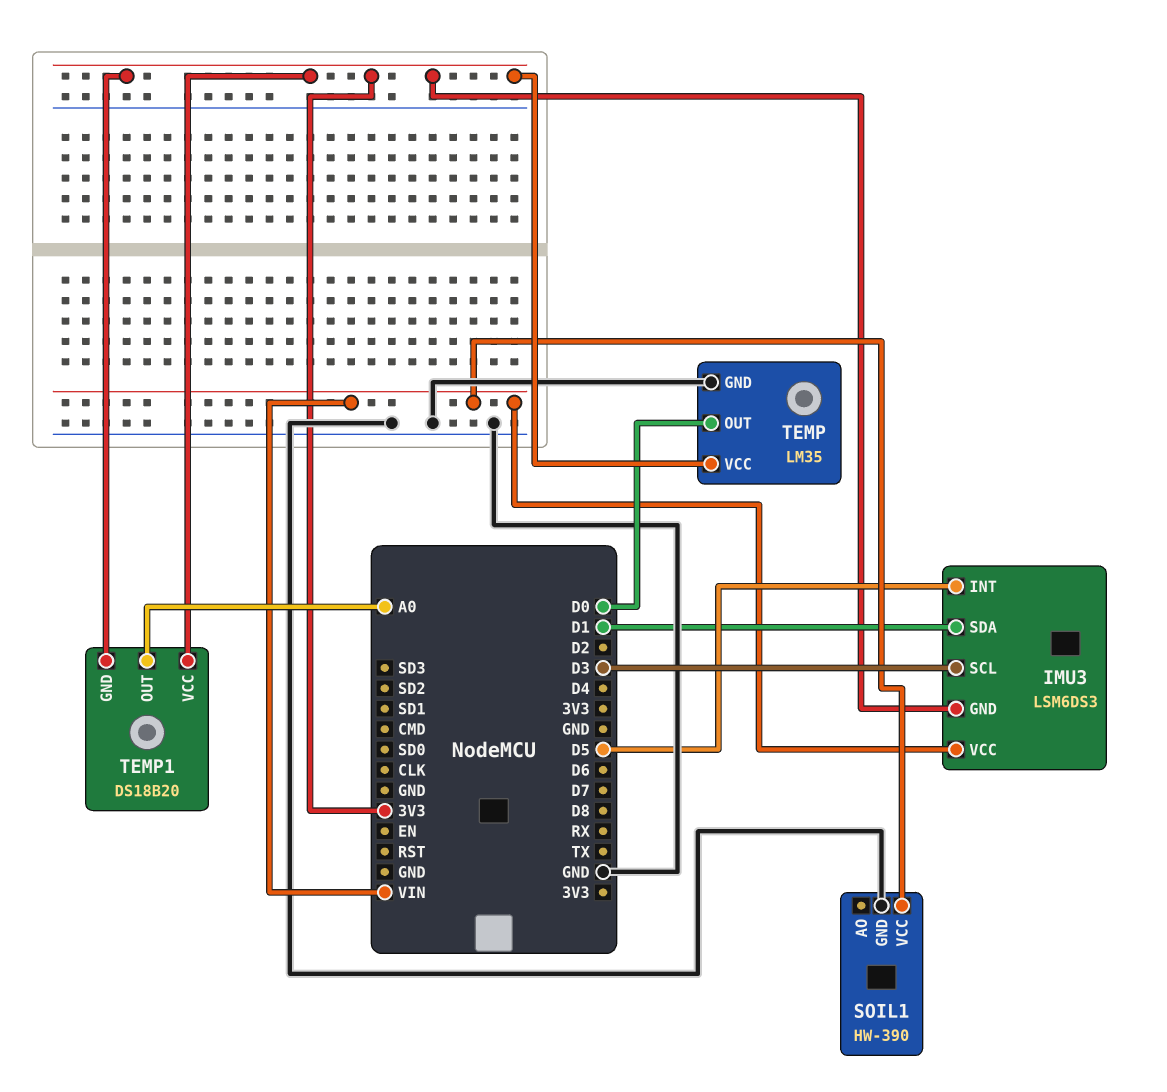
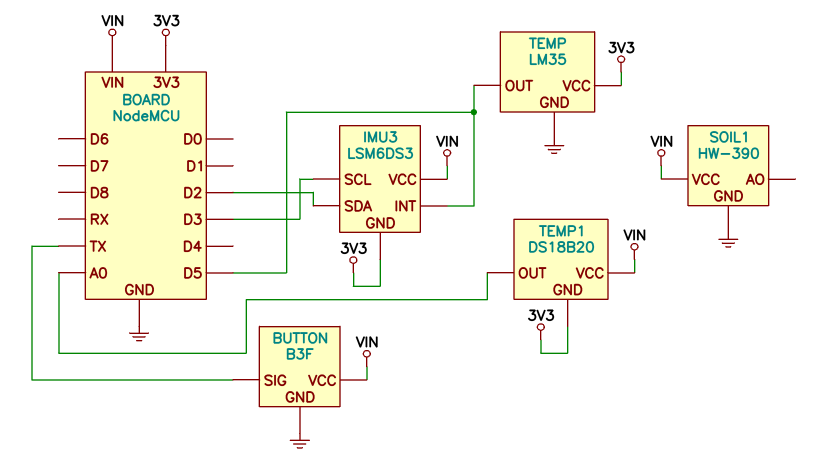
BUTTON: none -> B3F
BUTTON pin GND: none -> GND
BUTTON pin SIG: none -> TX
BUTTON pin VCC: none -> VIN
IMU3 pin SDA: D1 -> D2
TEMP pin OUT: D0 -> D5
TEMP1 pin VCC: 3V3 -> VIN

